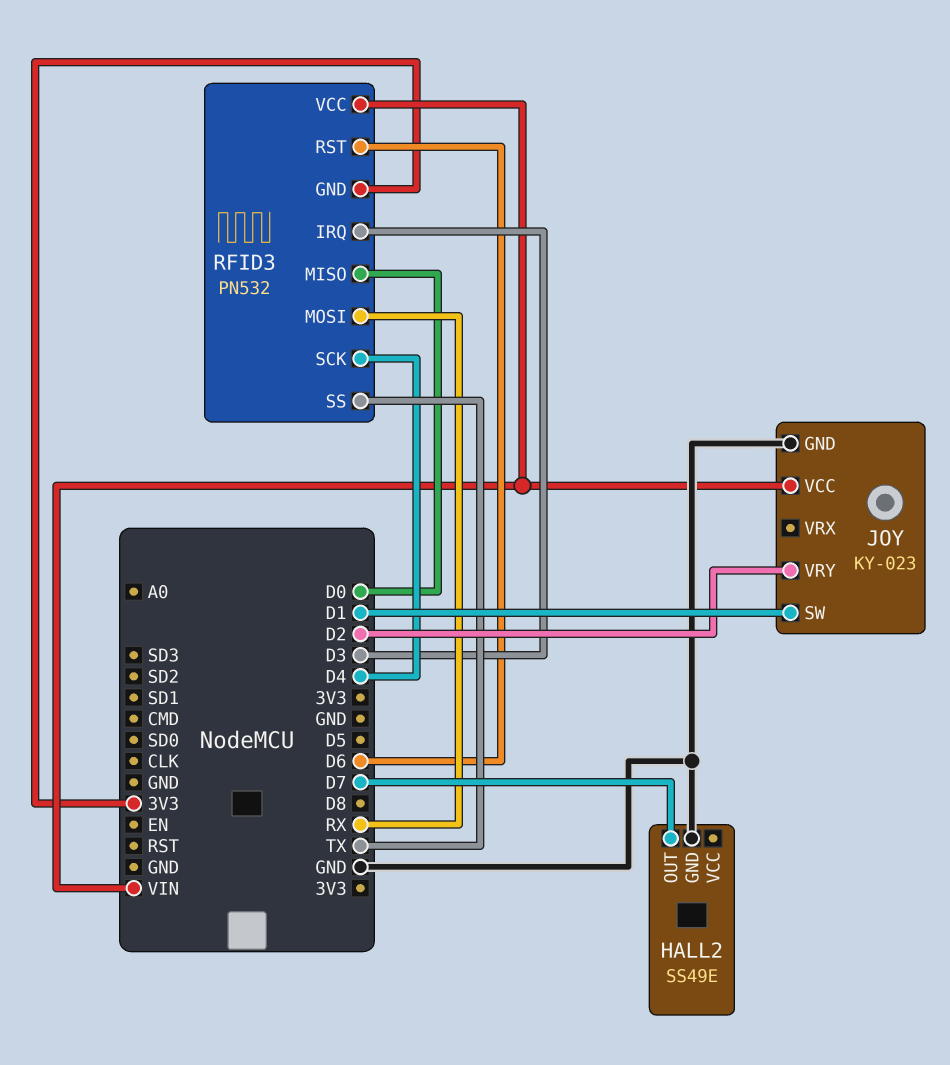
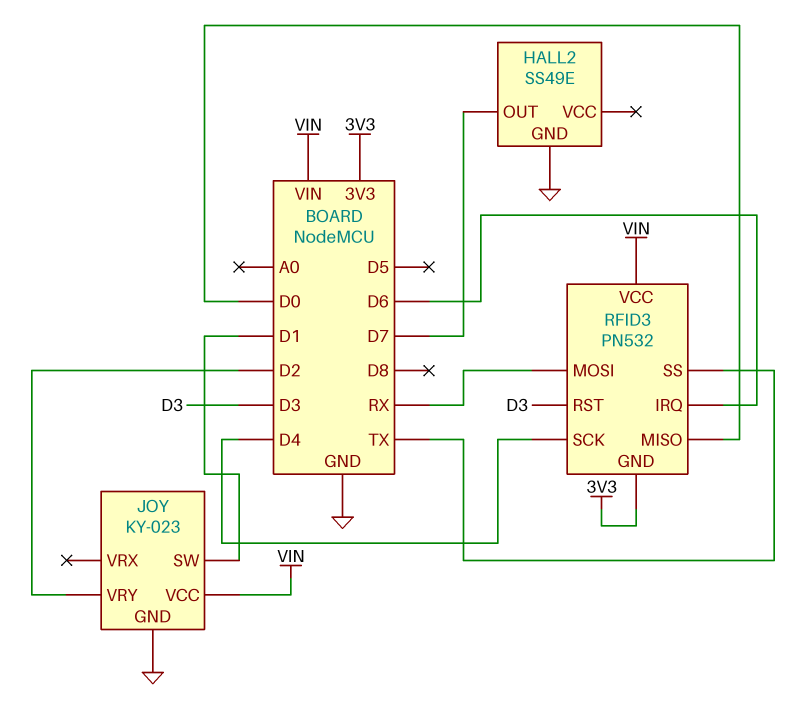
RFID3 pin IRQ: D3 -> D6
RFID3 pin RST: D6 -> D3

